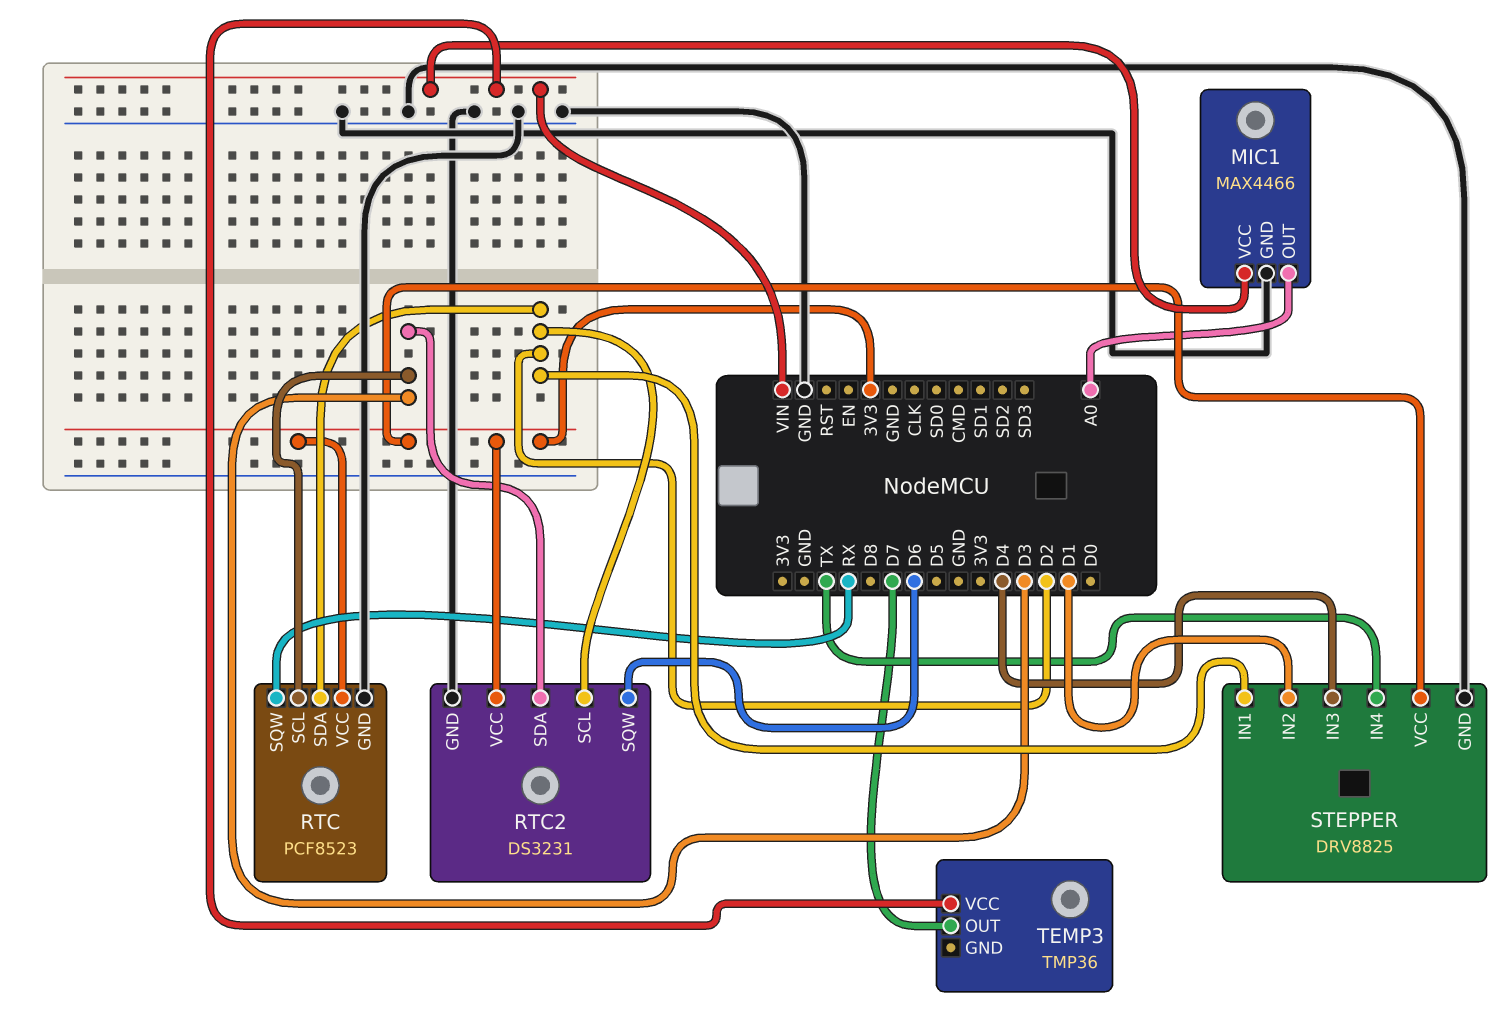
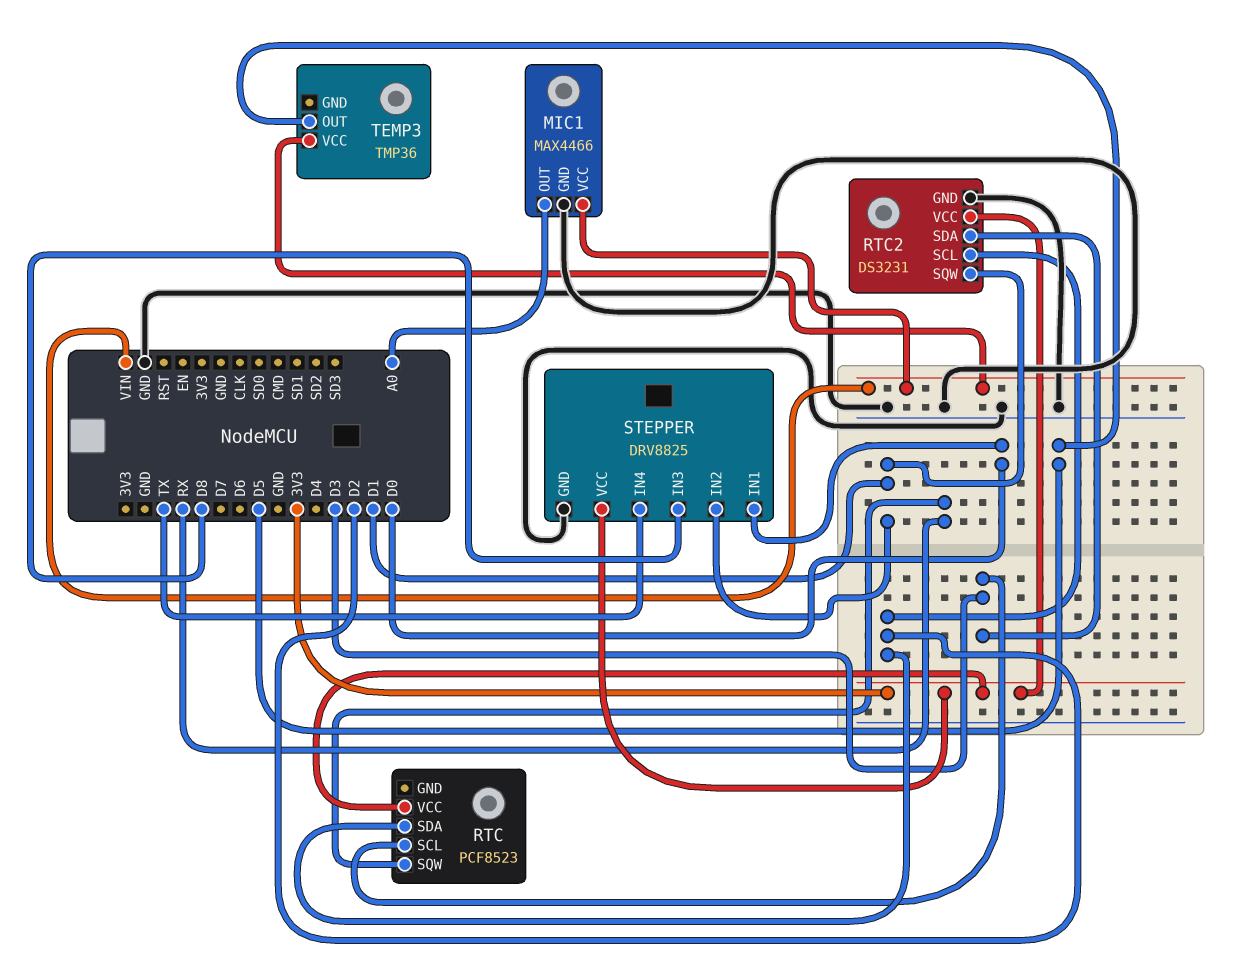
RTC pin GND: GND -> none
RTC2 pin SQW: D6 -> D1
STEPPER pin IN1: D2 -> D0
STEPPER pin IN3: D4 -> D8
TEMP3 pin OUT: D7 -> D5

